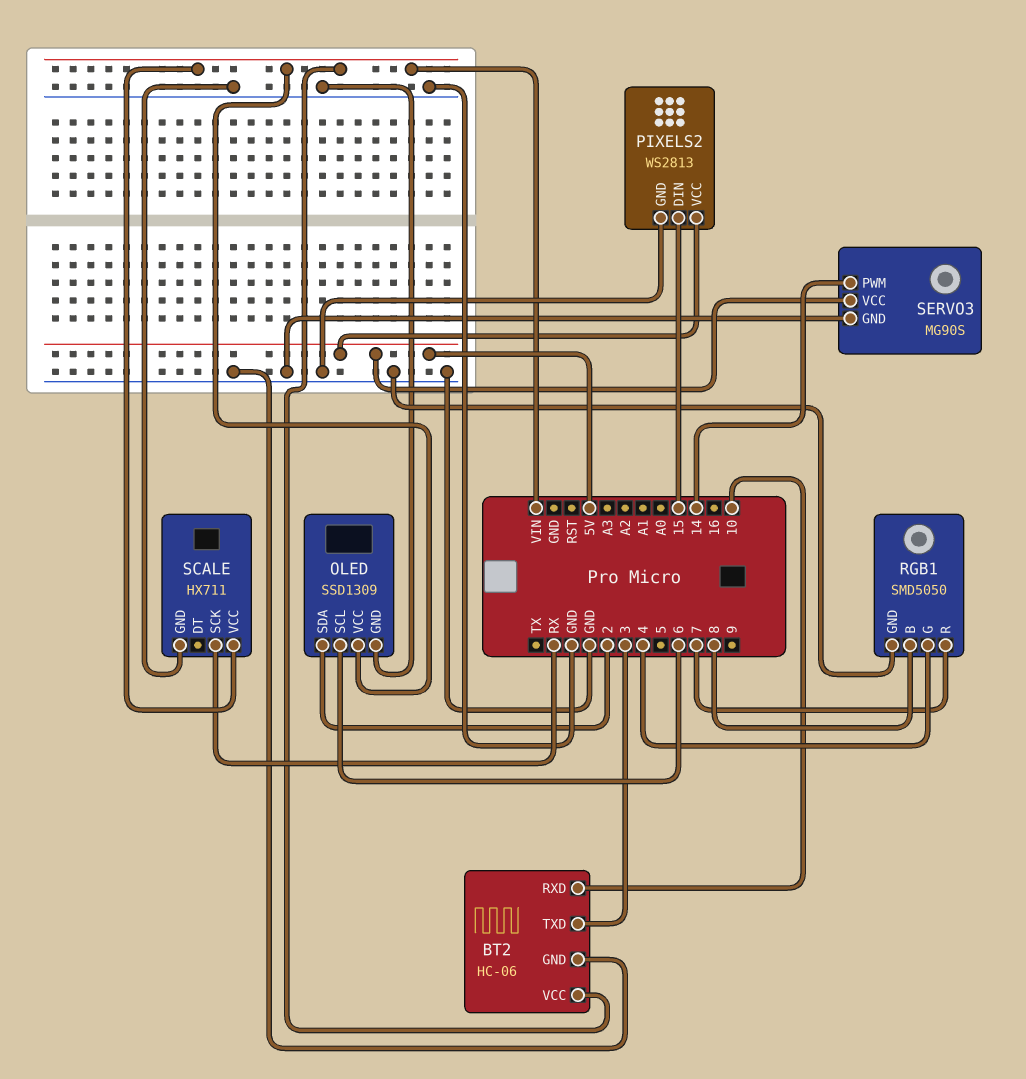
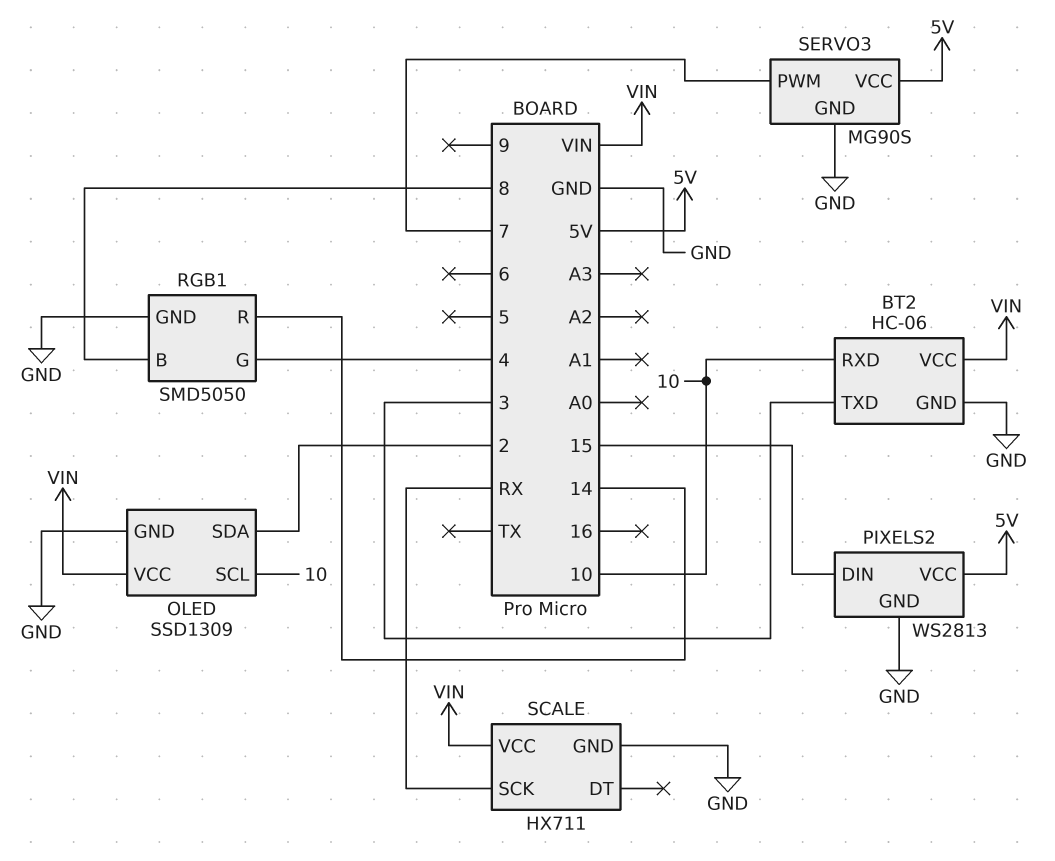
OLED pin SCL: 6 -> 10
RGB1 pin R: 7 -> 14
SERVO3 pin PWM: 14 -> 7

